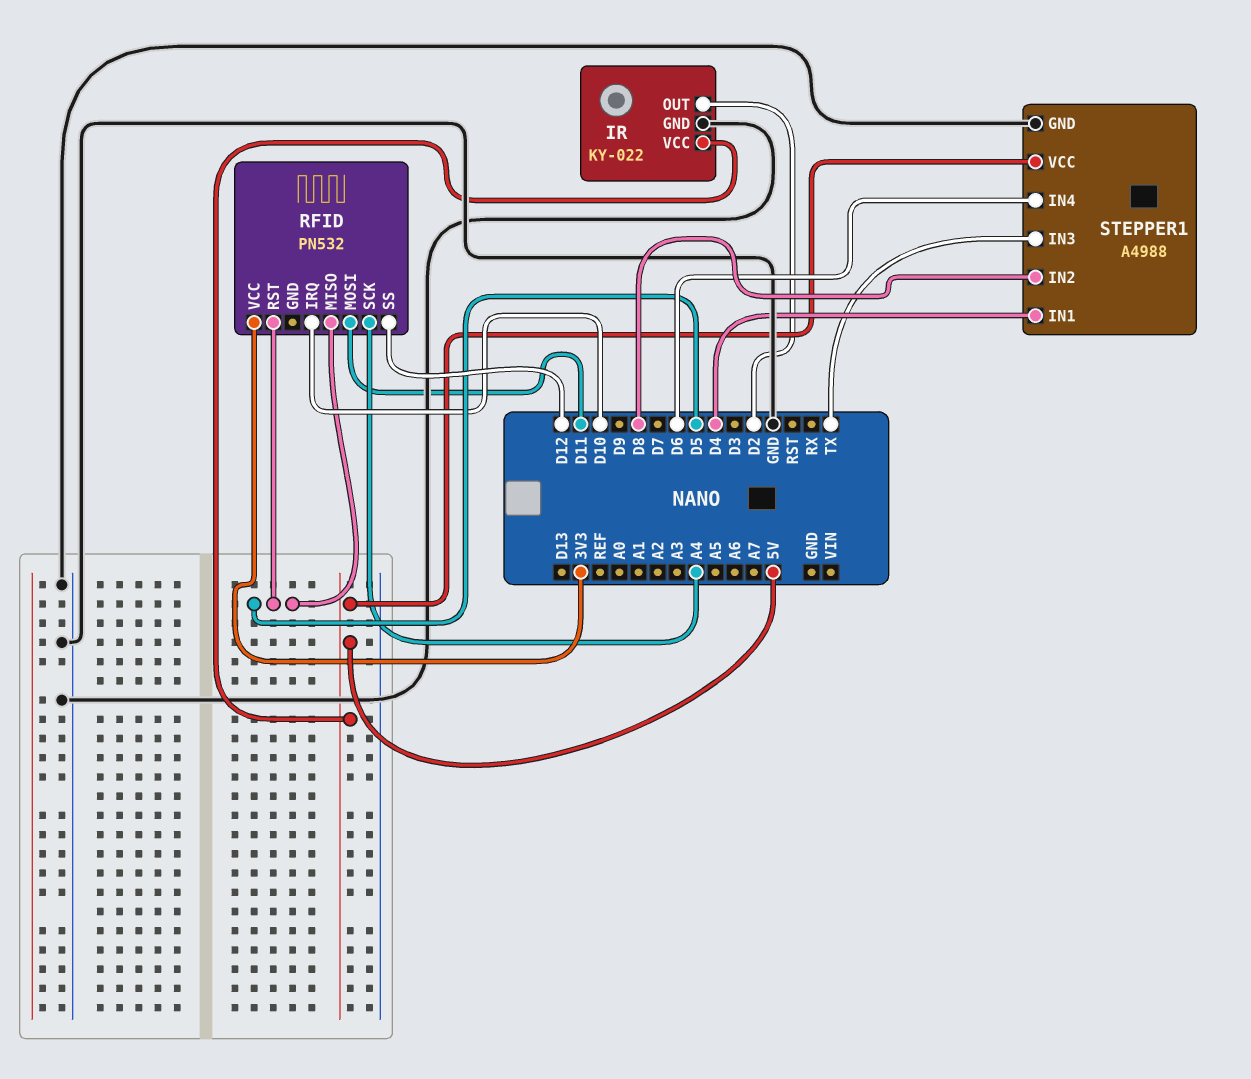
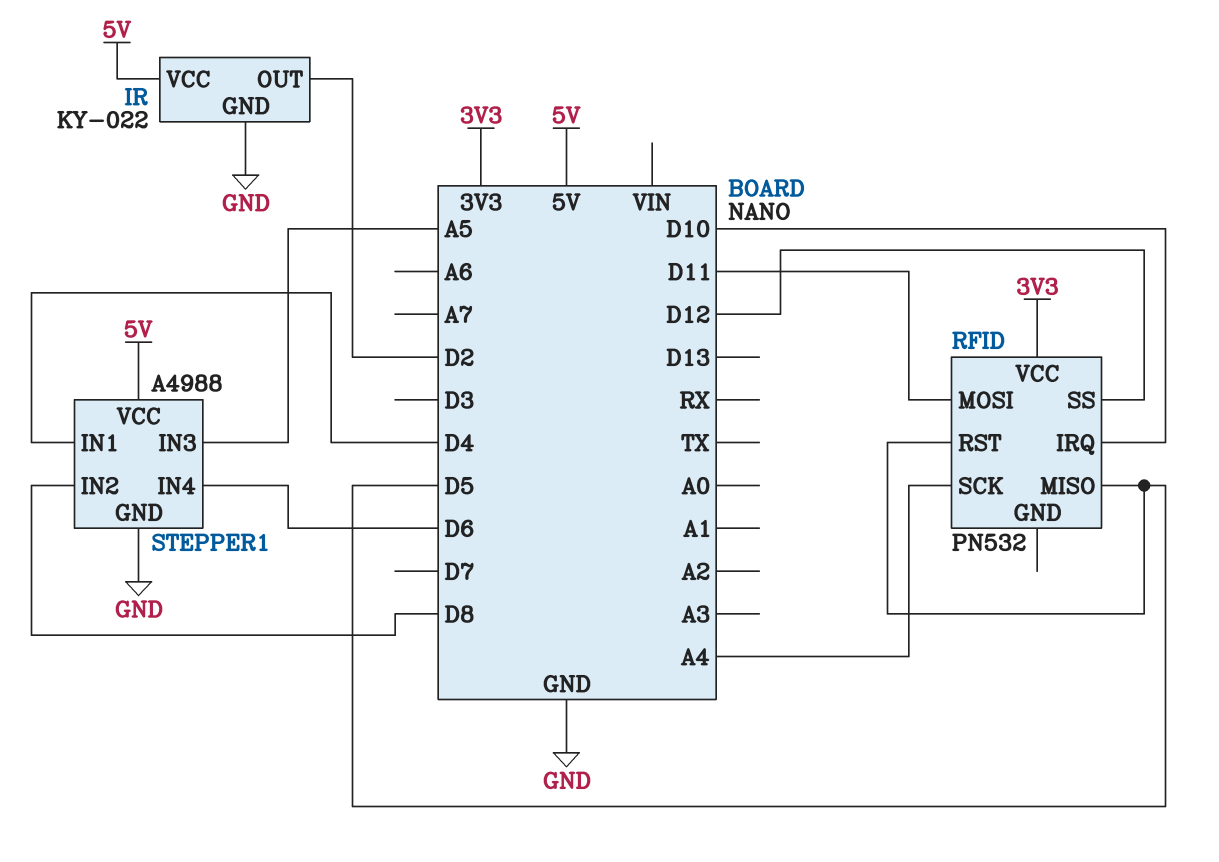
STEPPER1 pin IN3: TX -> A5

